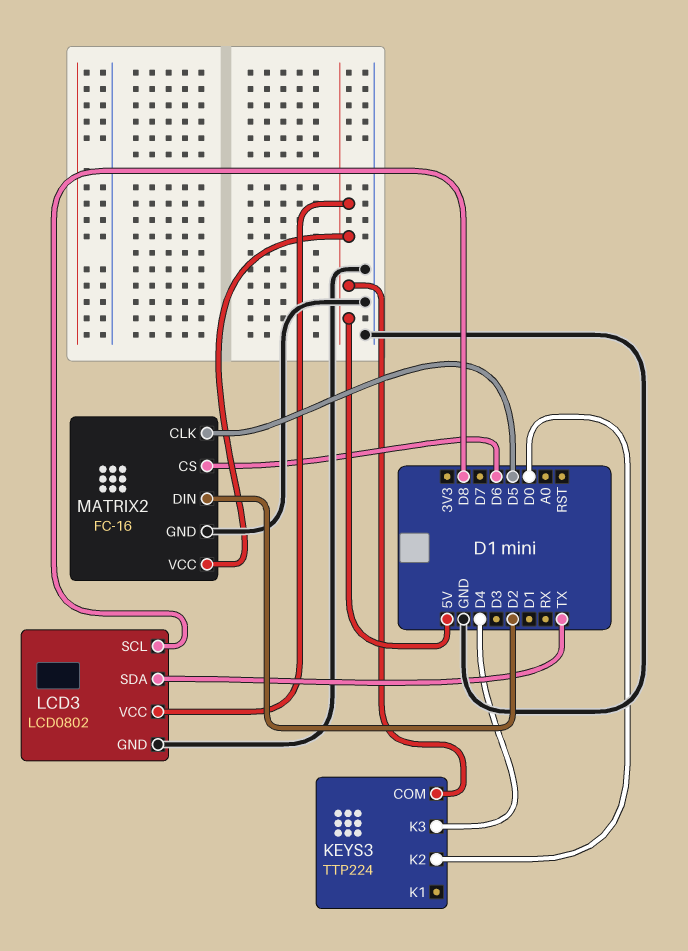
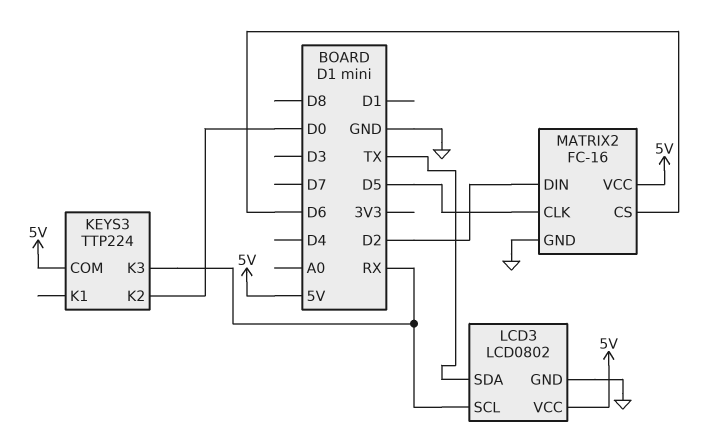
KEYS3 pin K3: D4 -> RX
LCD3 pin SCL: D8 -> RX

